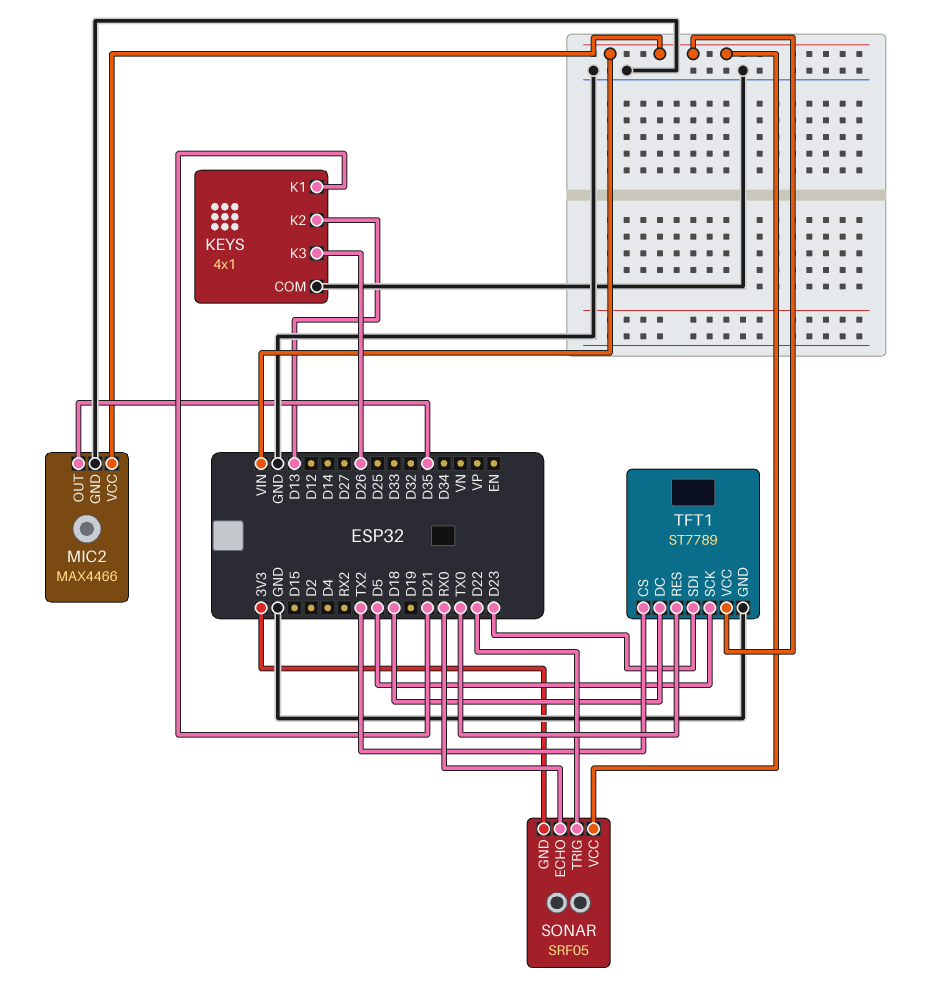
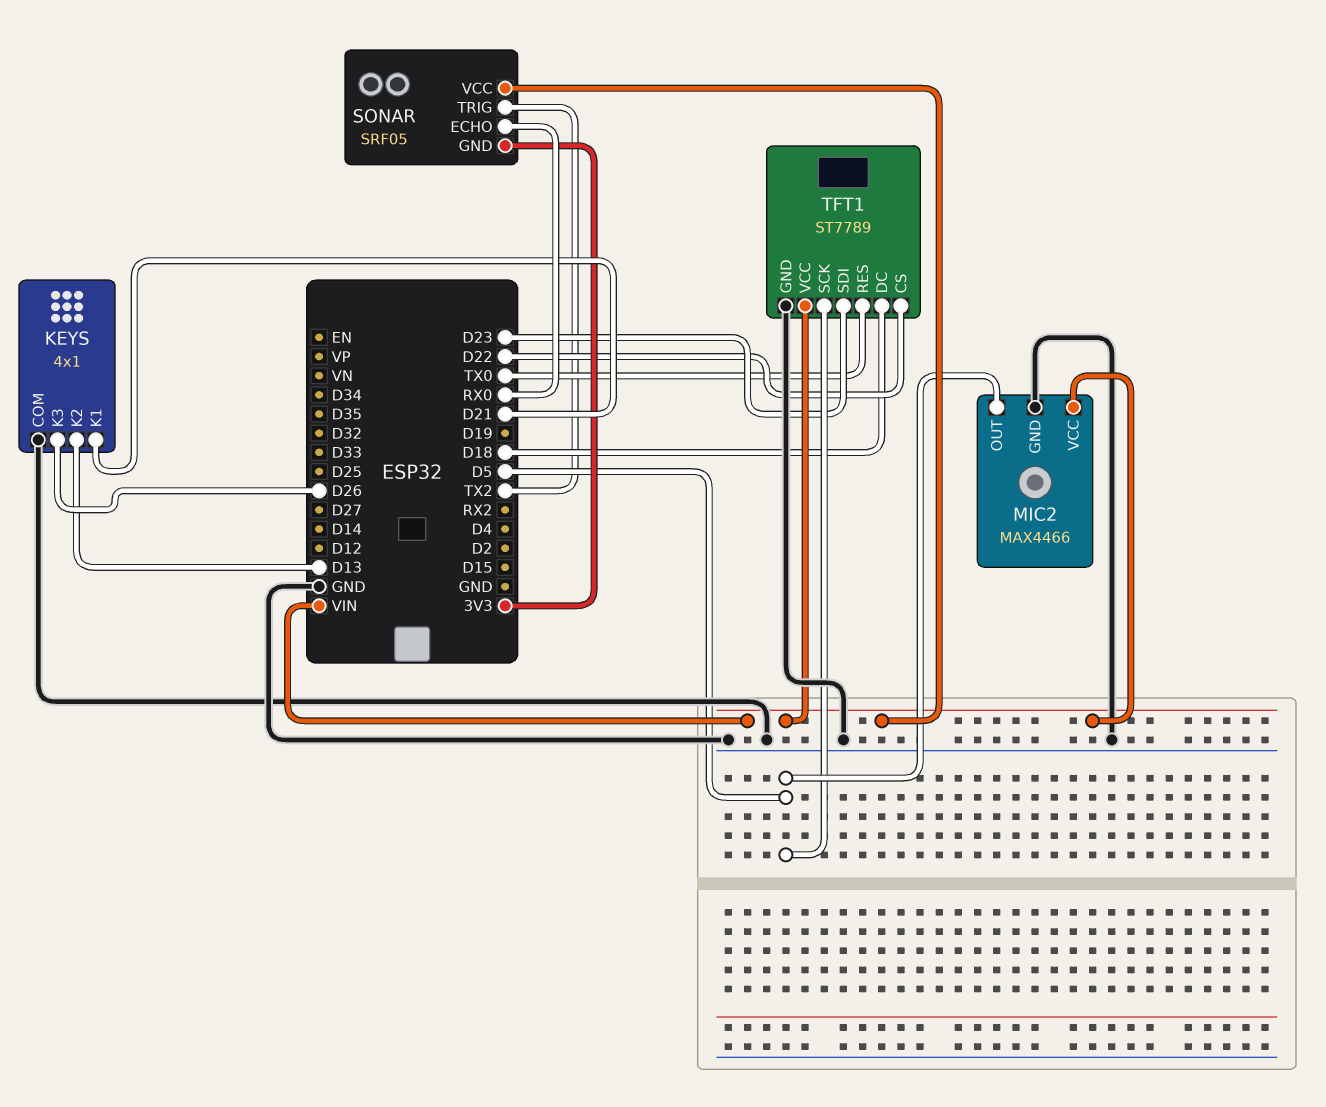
MIC2 pin OUT: D35 -> D5
SONAR pin TRIG: D22 -> TX2
TFT1 pin CS: TX2 -> D22

